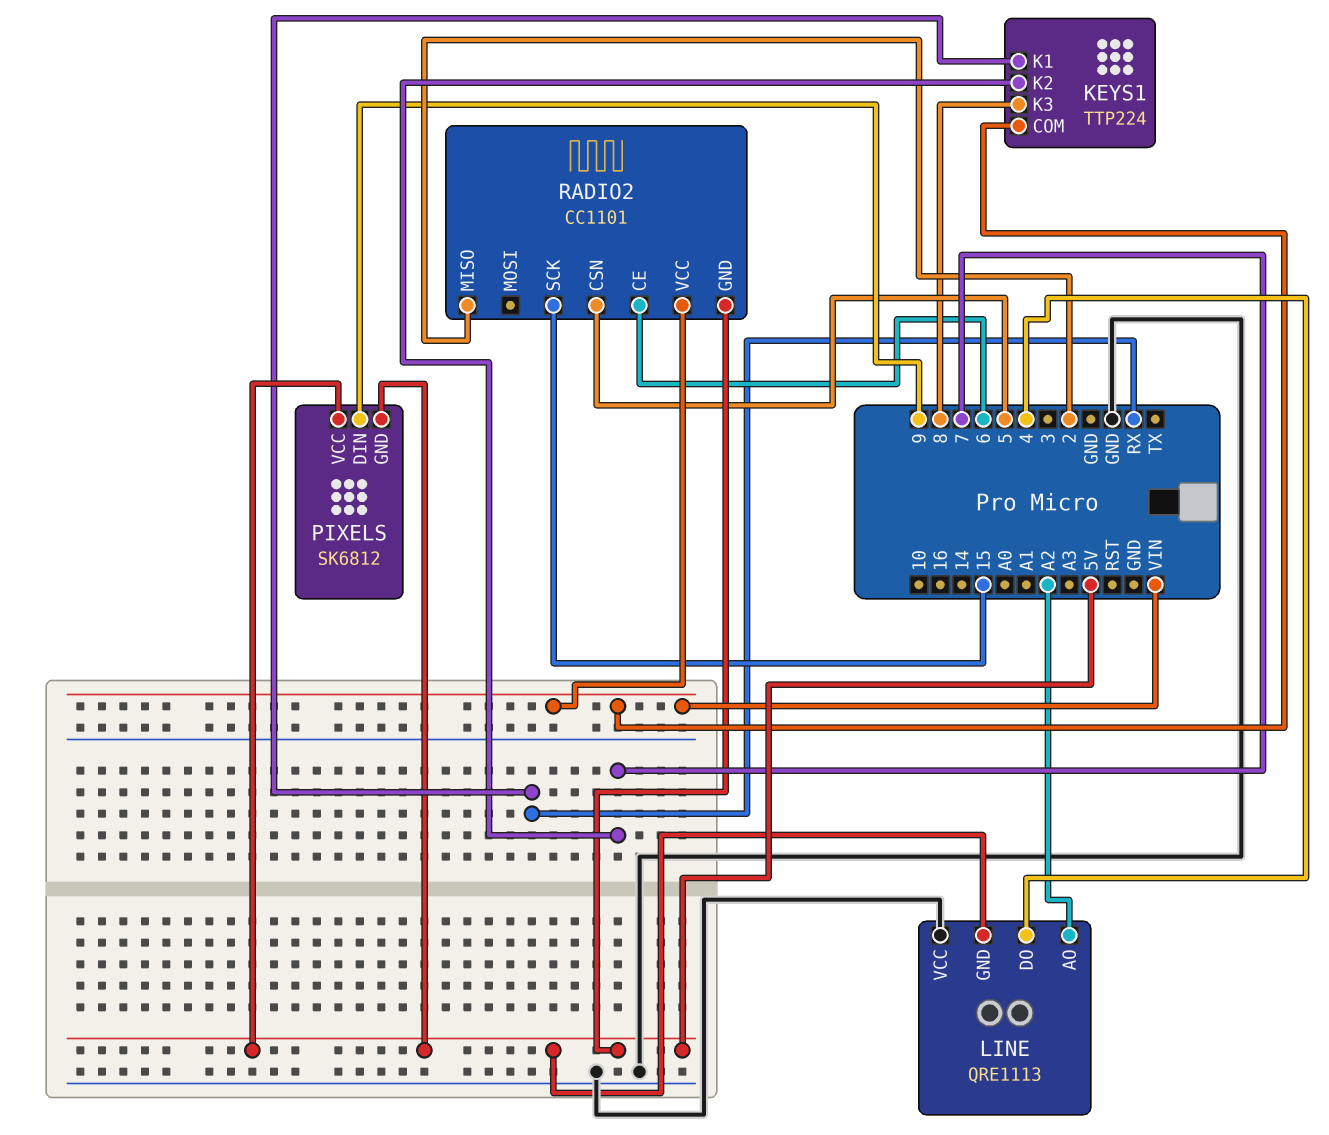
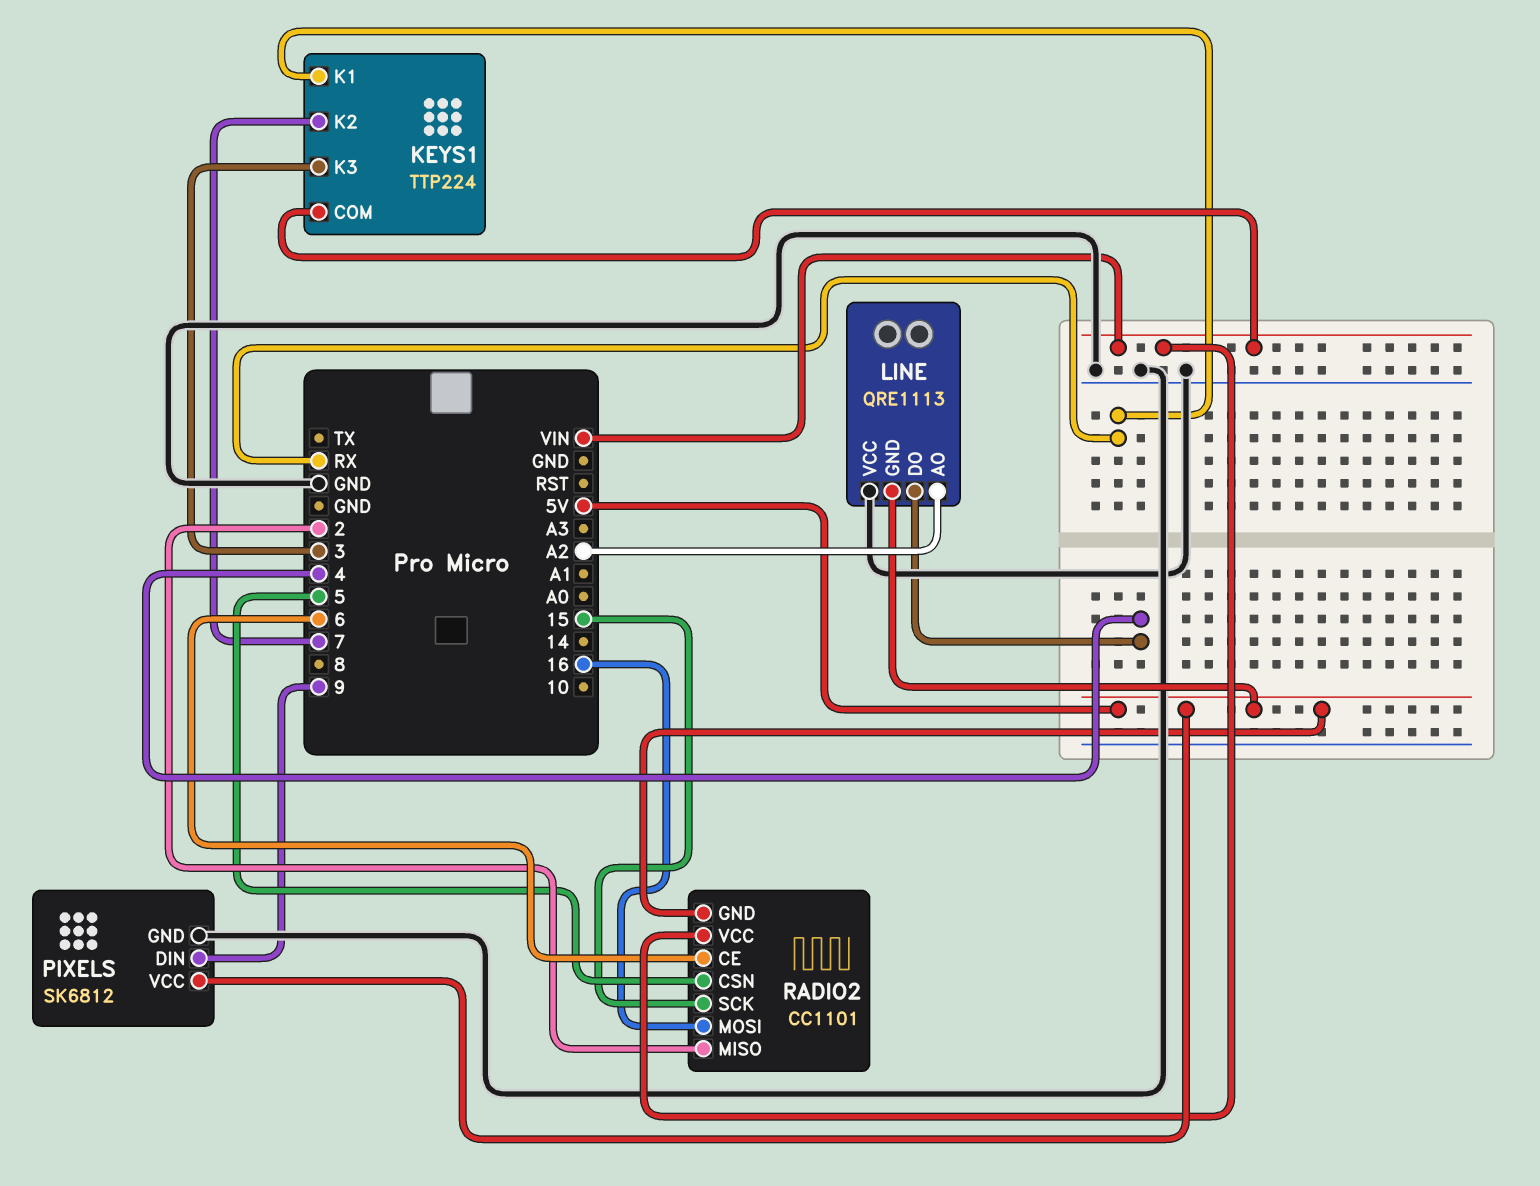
KEYS1 pin K3: 8 -> 3
PIXELS pin GND: 5V -> GND
RADIO2 pin MOSI: none -> 16

